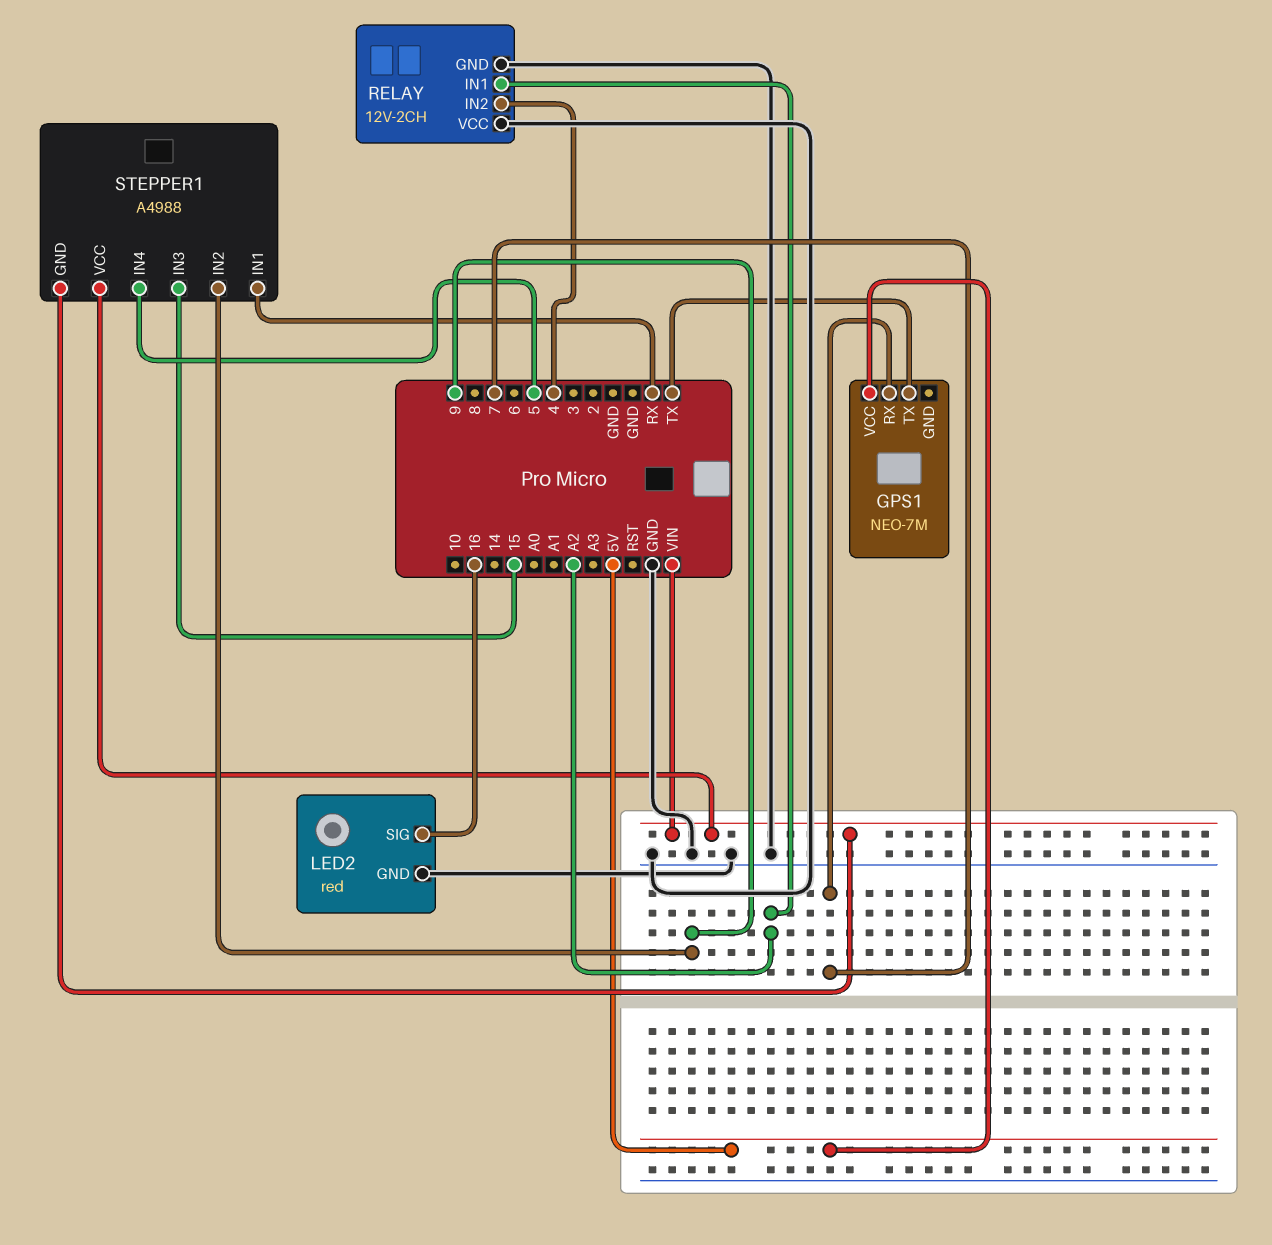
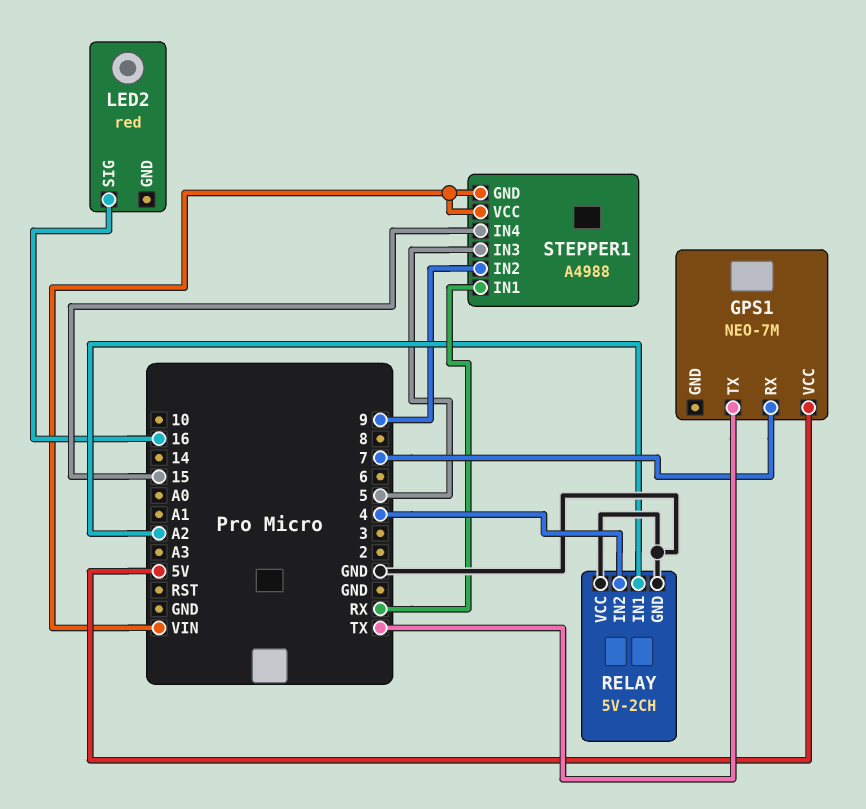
LED2 pin GND: GND -> none
RELAY: 12V-2CH -> 5V-2CH
STEPPER1 pin IN3: 15 -> 5
STEPPER1 pin IN4: 5 -> 15

